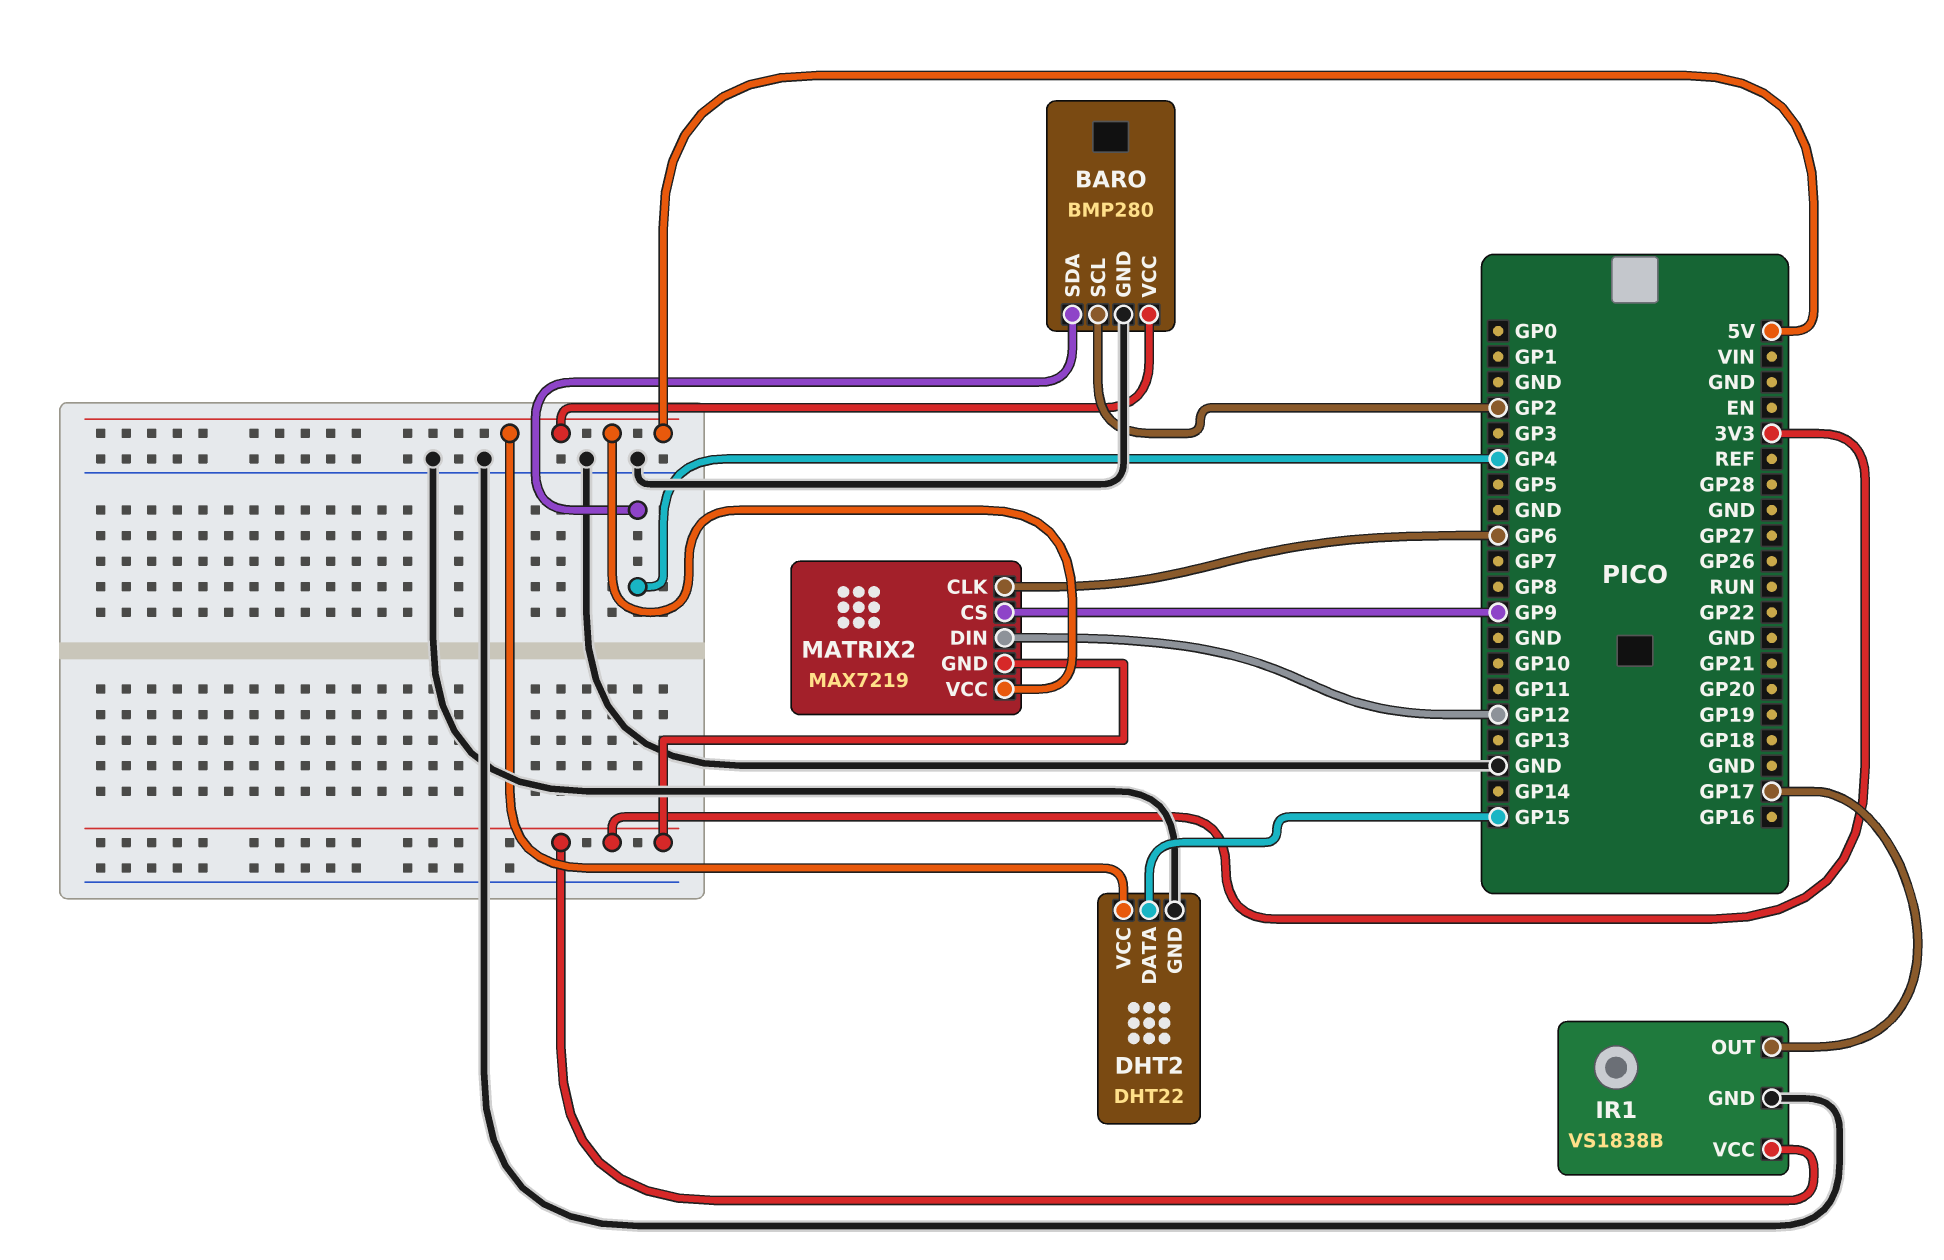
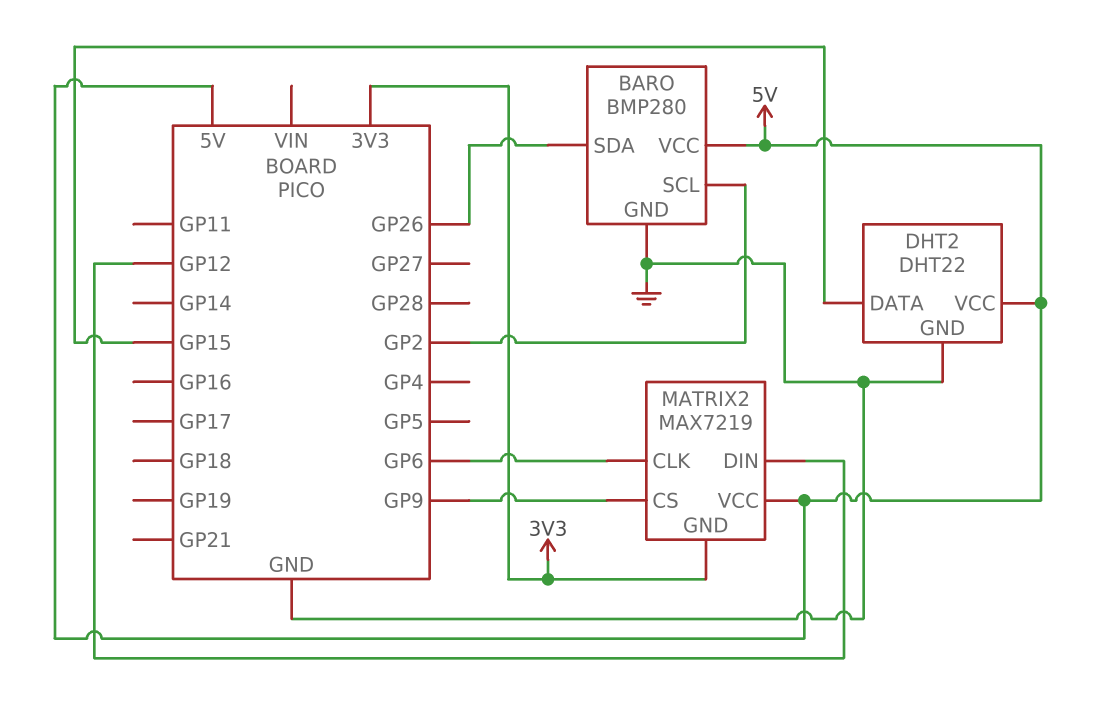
BARO pin SDA: GP4 -> GP26
IR1: VS1838B -> none
IR1 pin GND: GND -> none
IR1 pin OUT: GP17 -> none
IR1 pin VCC: 3V3 -> none

